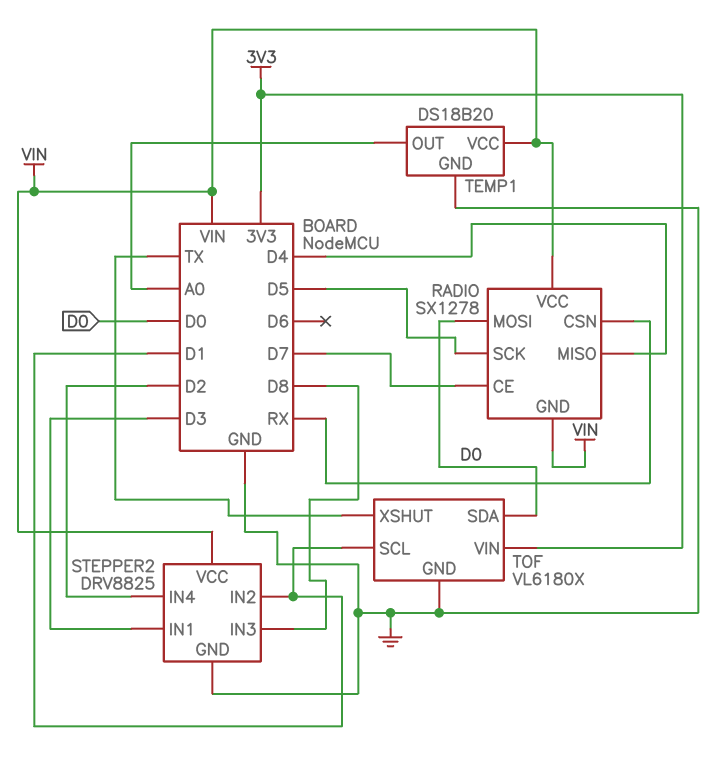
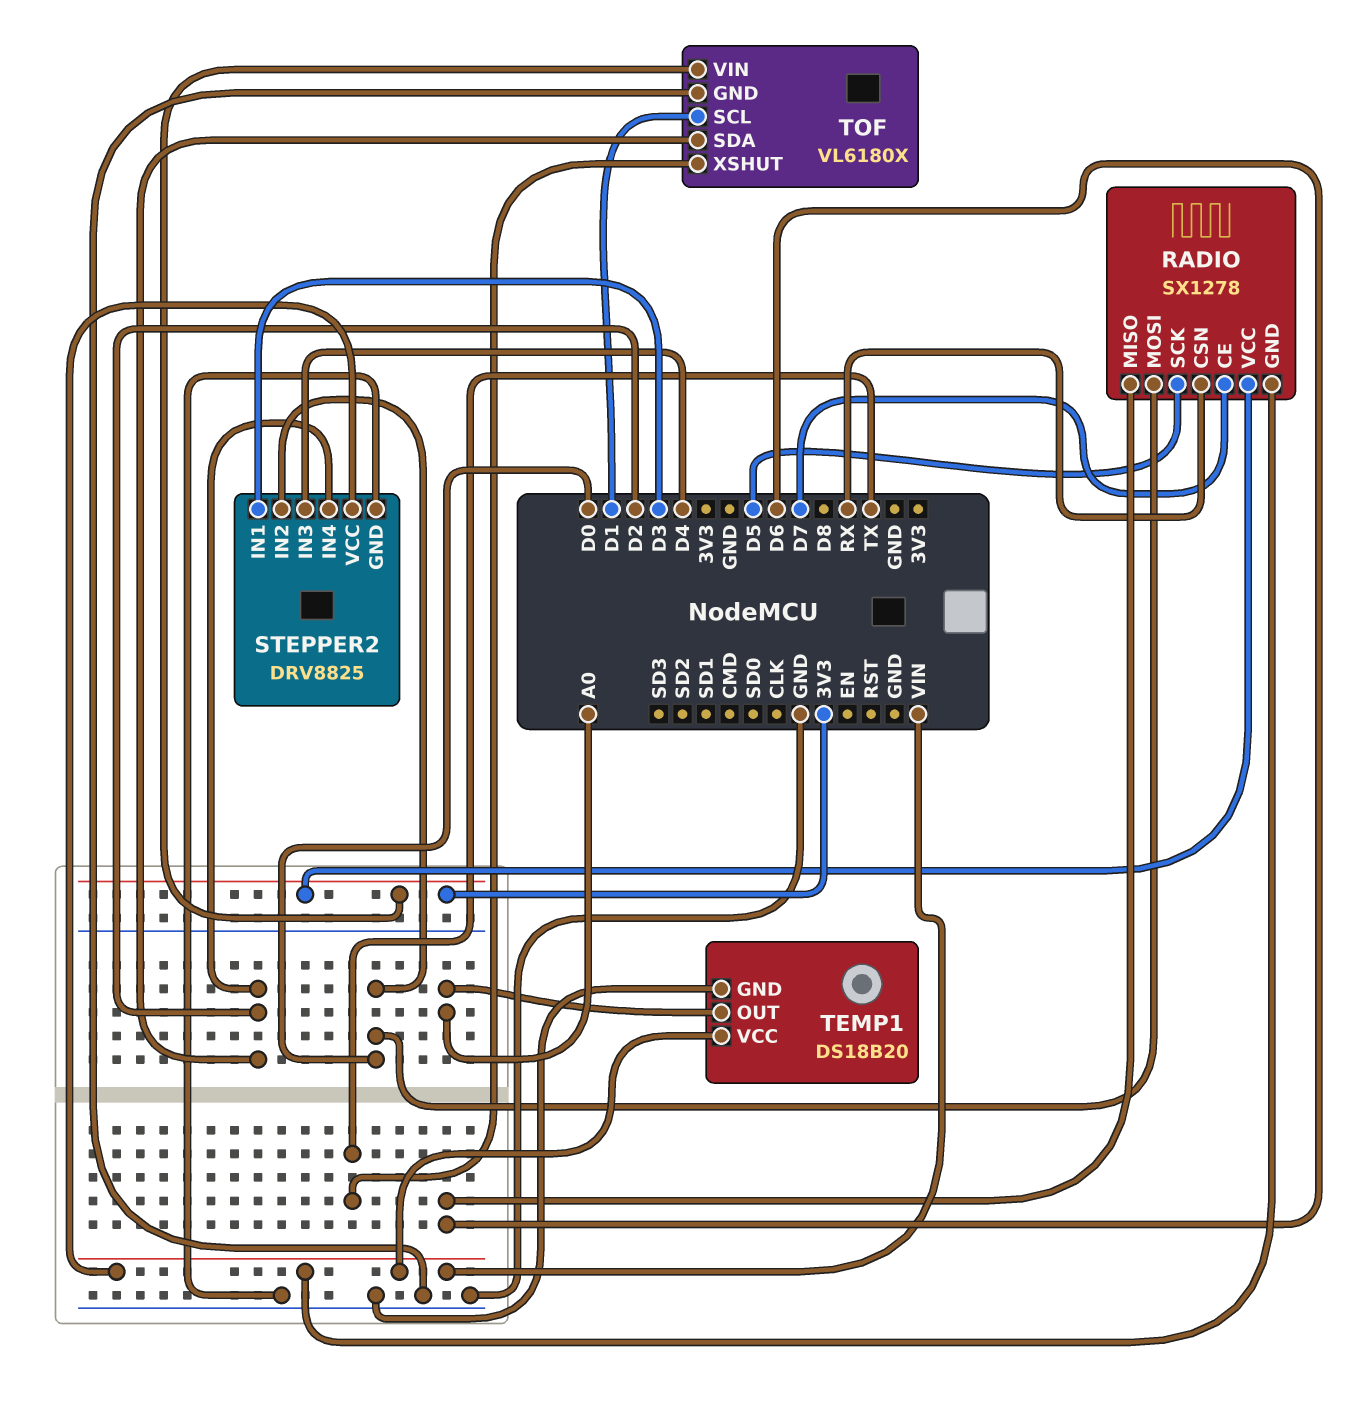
RADIO pin MISO: D4 -> D6
RADIO pin VCC: VIN -> 3V3
STEPPER2 pin IN2: D1 -> D0
STEPPER2 pin IN3: D8 -> D4
TOF pin SDA: D0 -> D2

